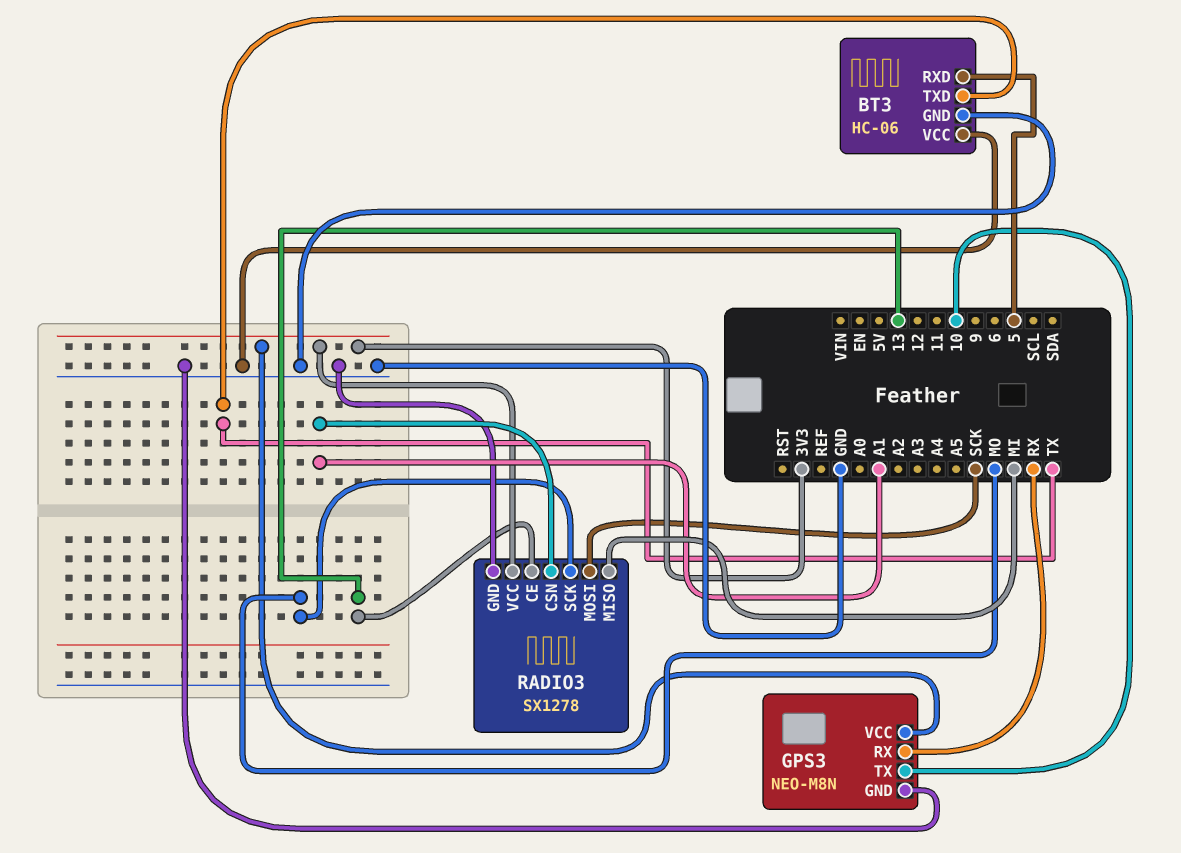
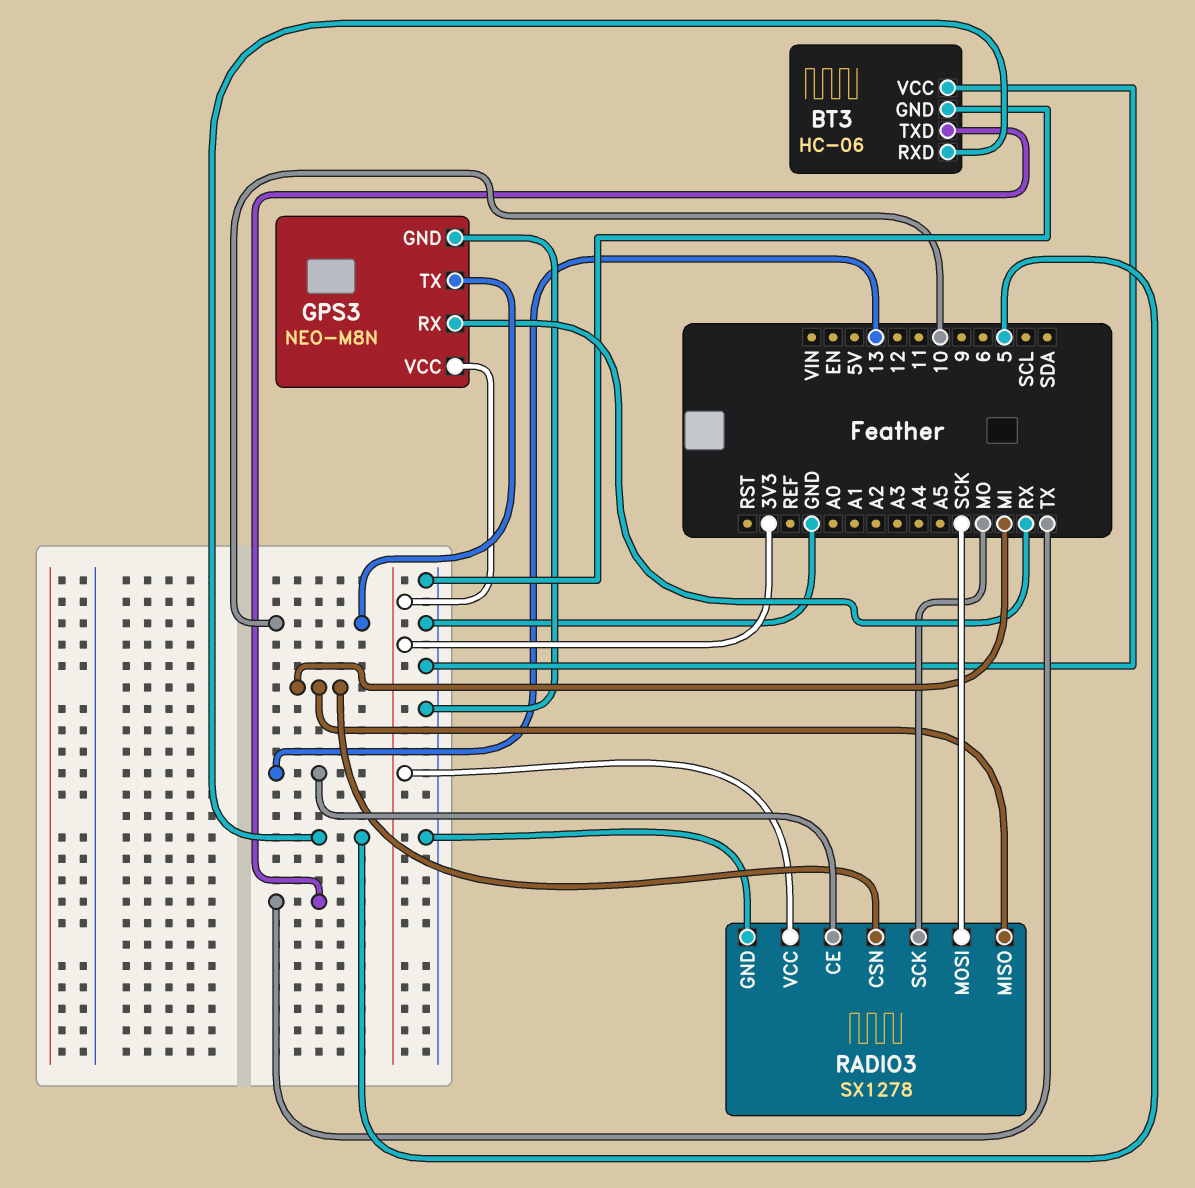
RADIO3 pin CSN: A1 -> MI

